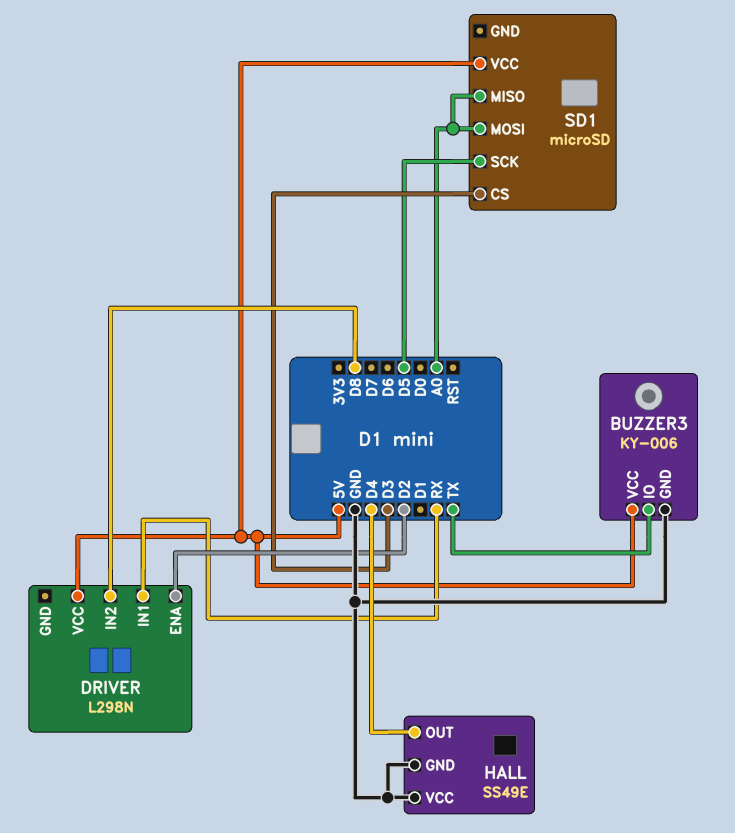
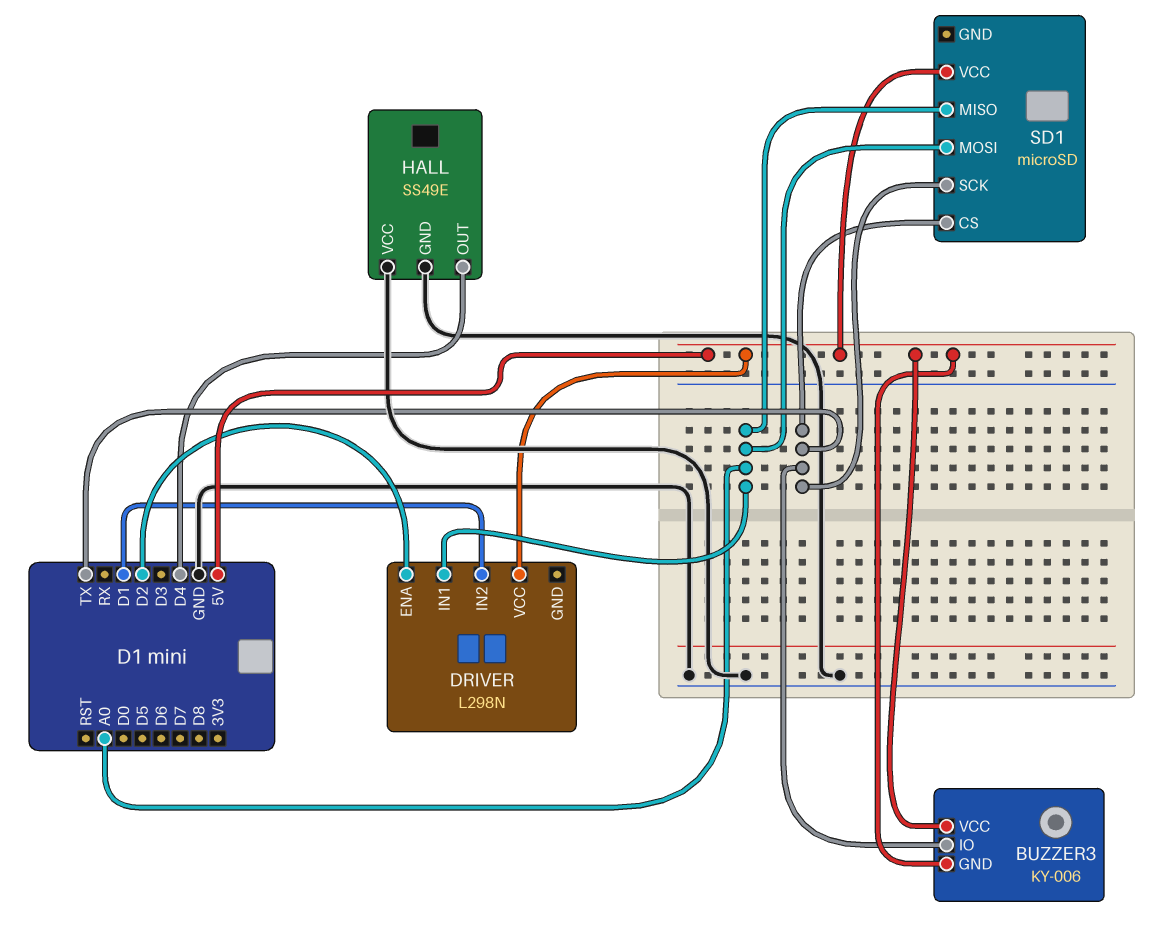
BUZZER3 pin GND: GND -> 5V
DRIVER pin IN1: RX -> A0
DRIVER pin IN2: D8 -> D1
SD1 pin CS: D3 -> TX
SD1 pin SCK: D5 -> TX

